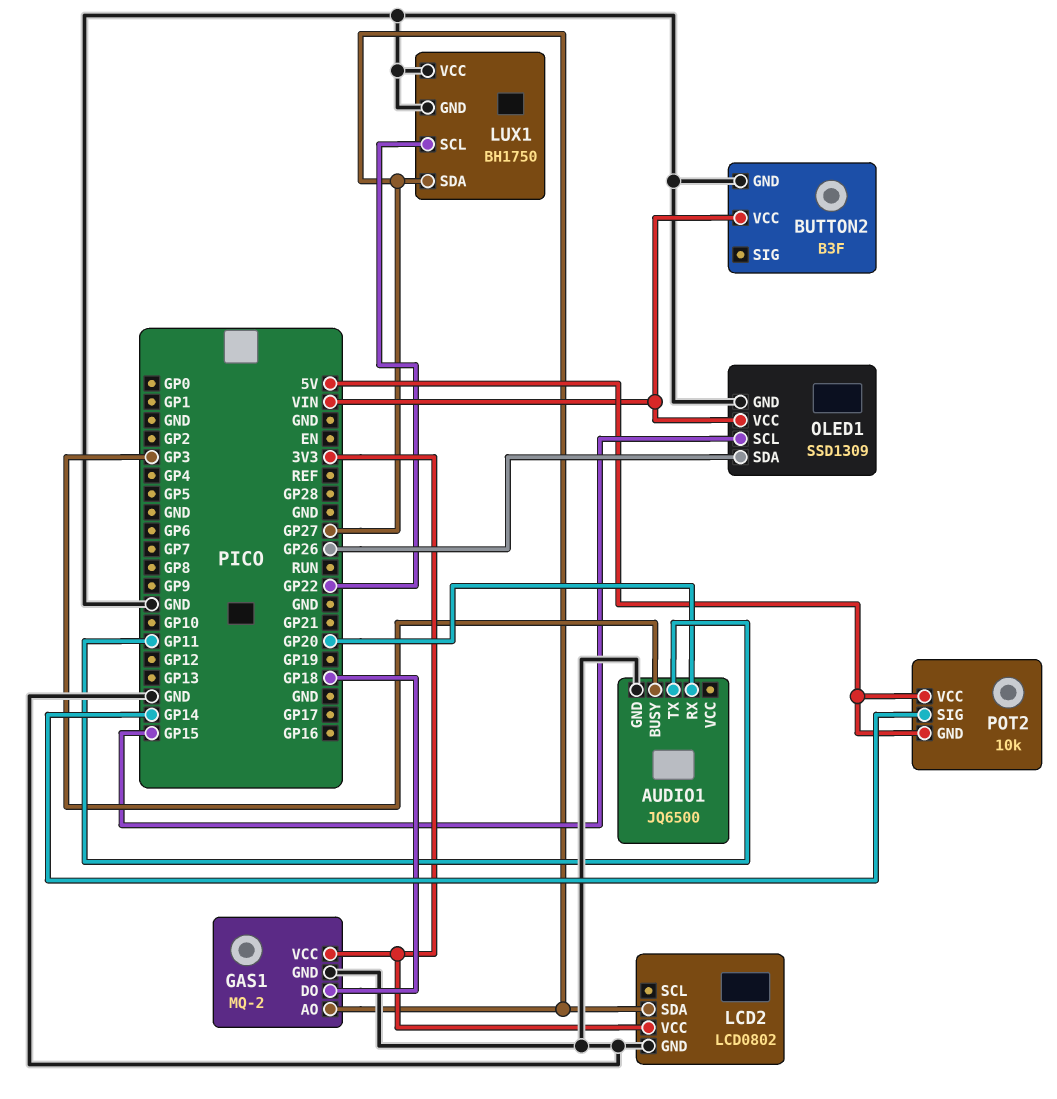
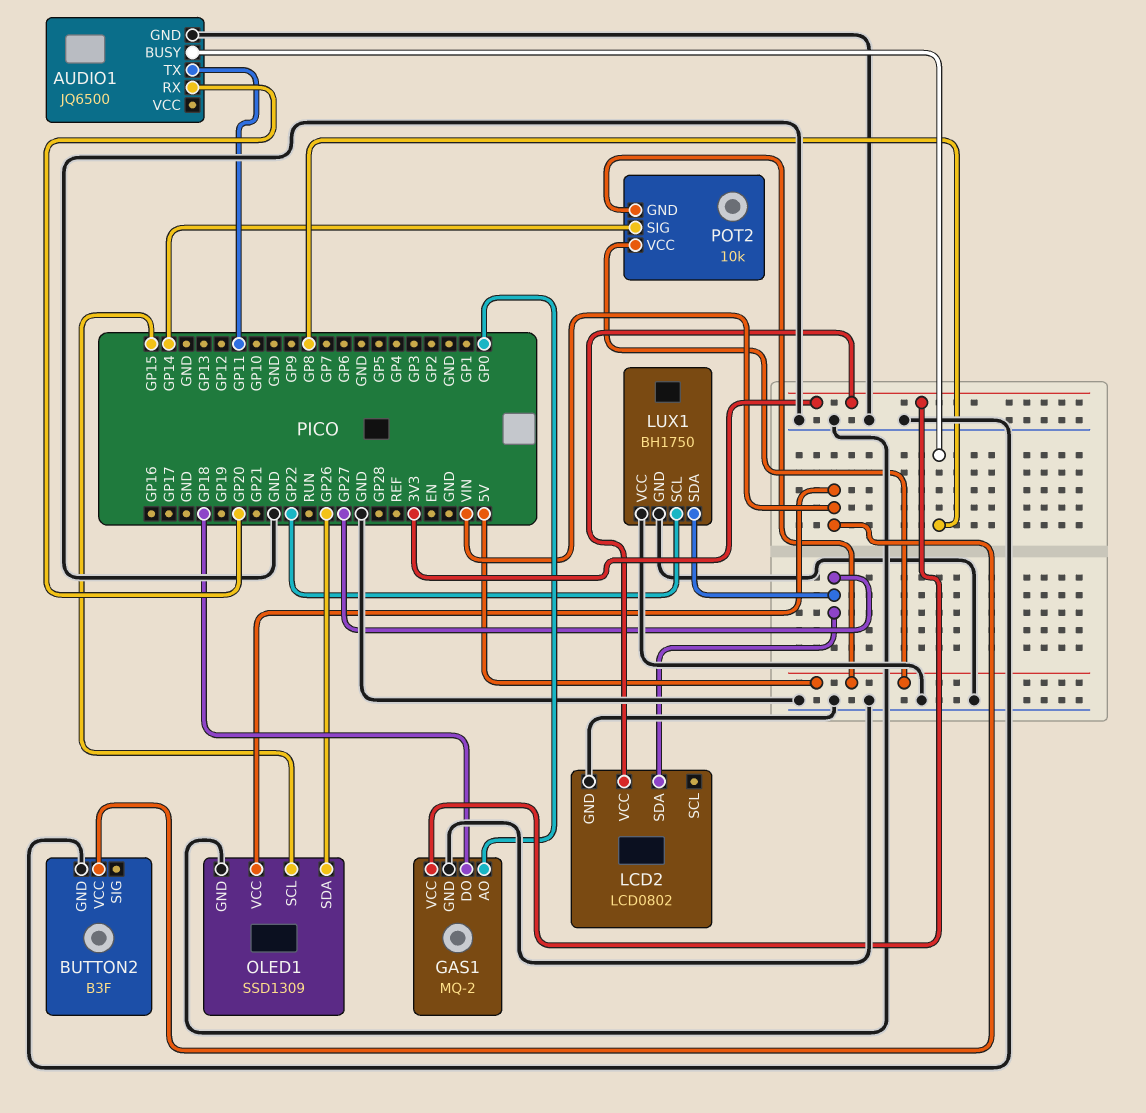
AUDIO1 pin BUSY: GP3 -> GP8
GAS1 pin AO: GP27 -> GP0

